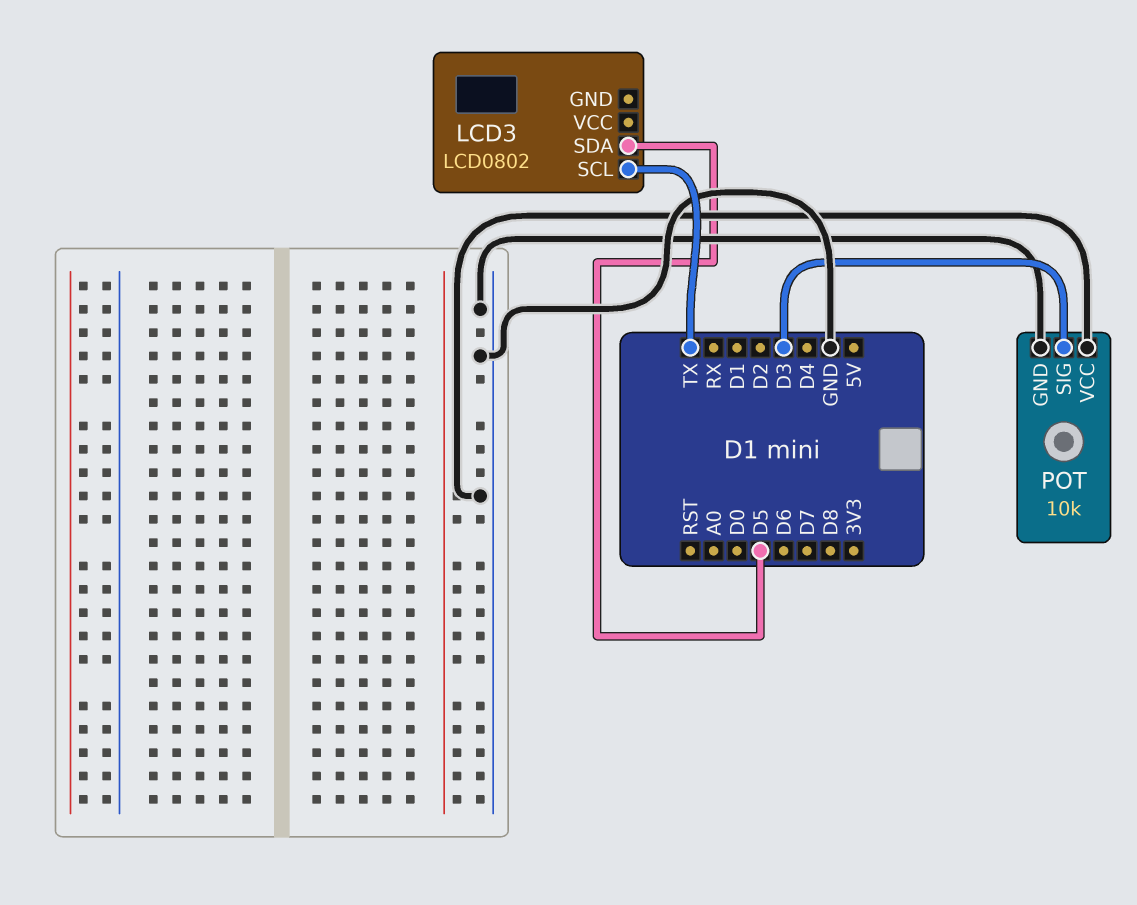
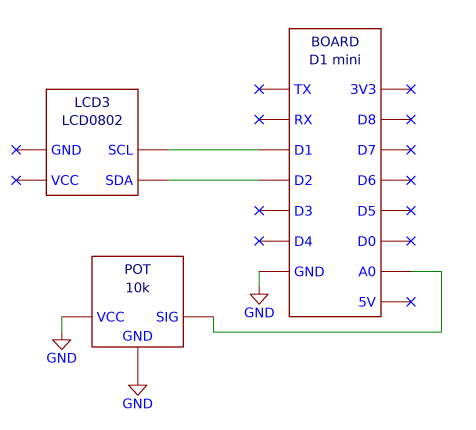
LCD3 pin SCL: TX -> D1
LCD3 pin SDA: D5 -> D2
POT pin SIG: D3 -> A0

